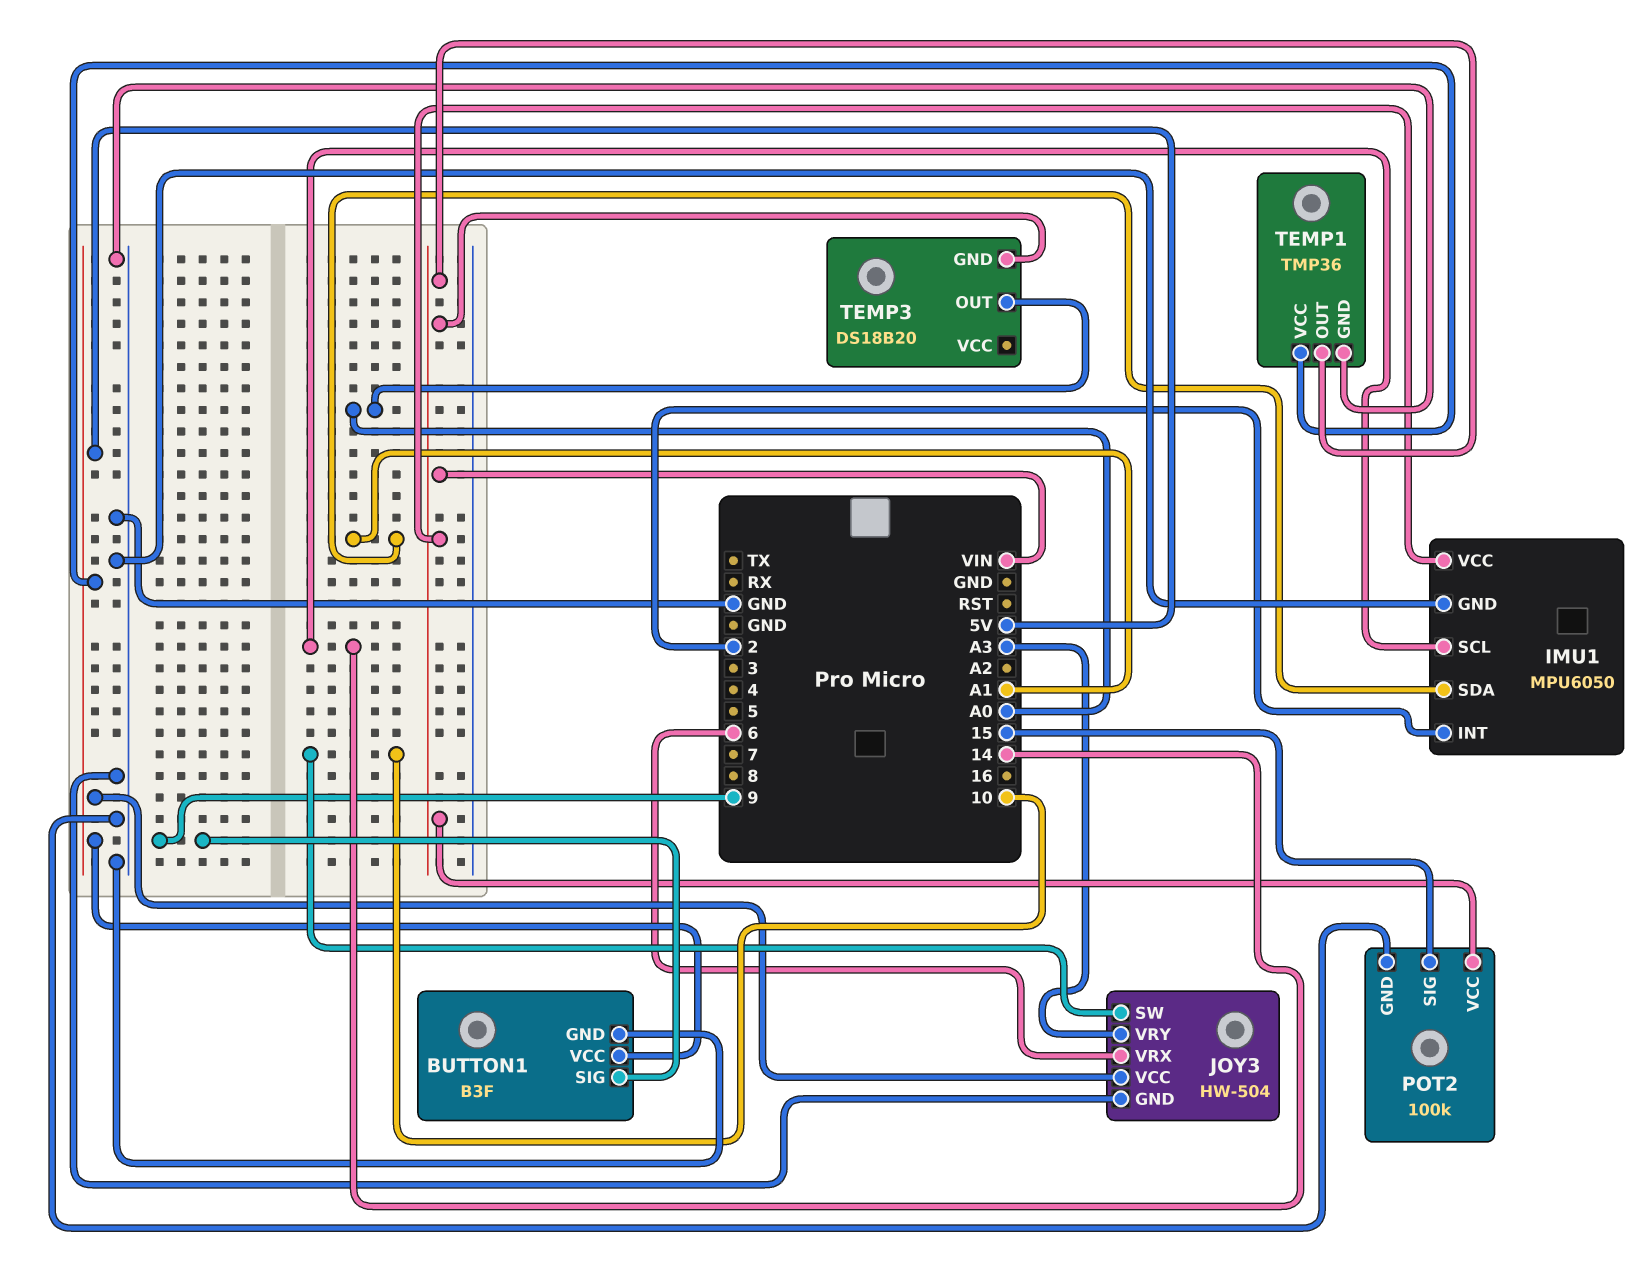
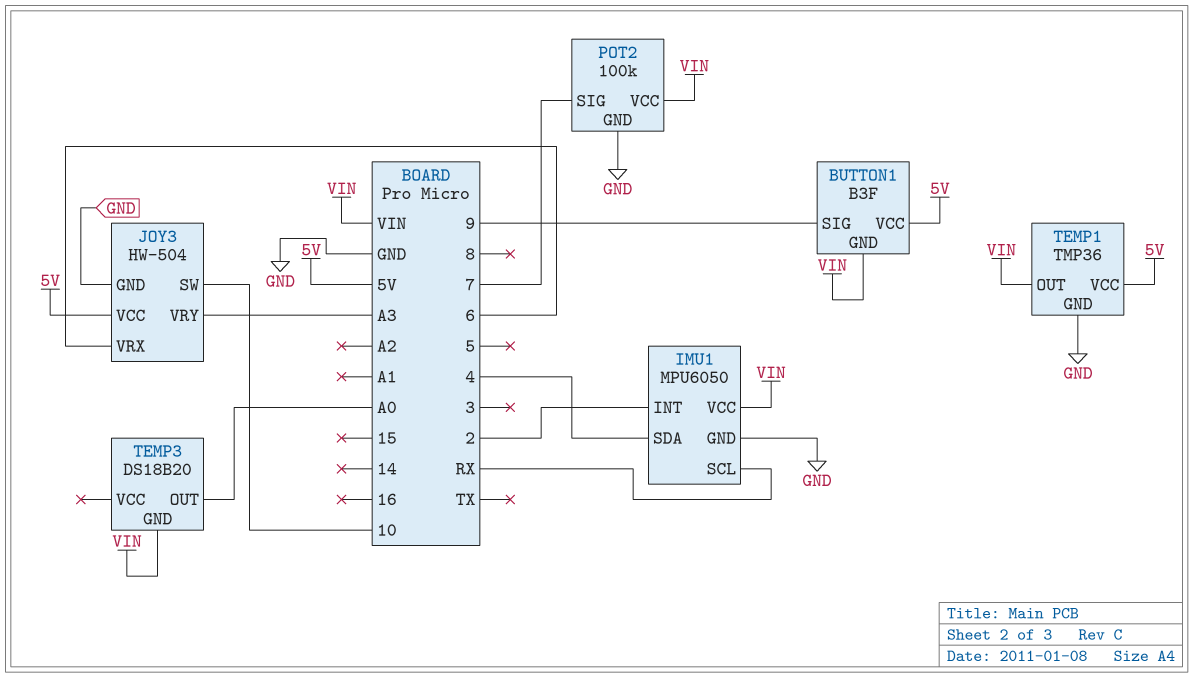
BUTTON1 pin GND: GND -> VIN
IMU1 pin SCL: 14 -> RX
IMU1 pin SDA: A1 -> 4
POT2 pin SIG: 15 -> 7

